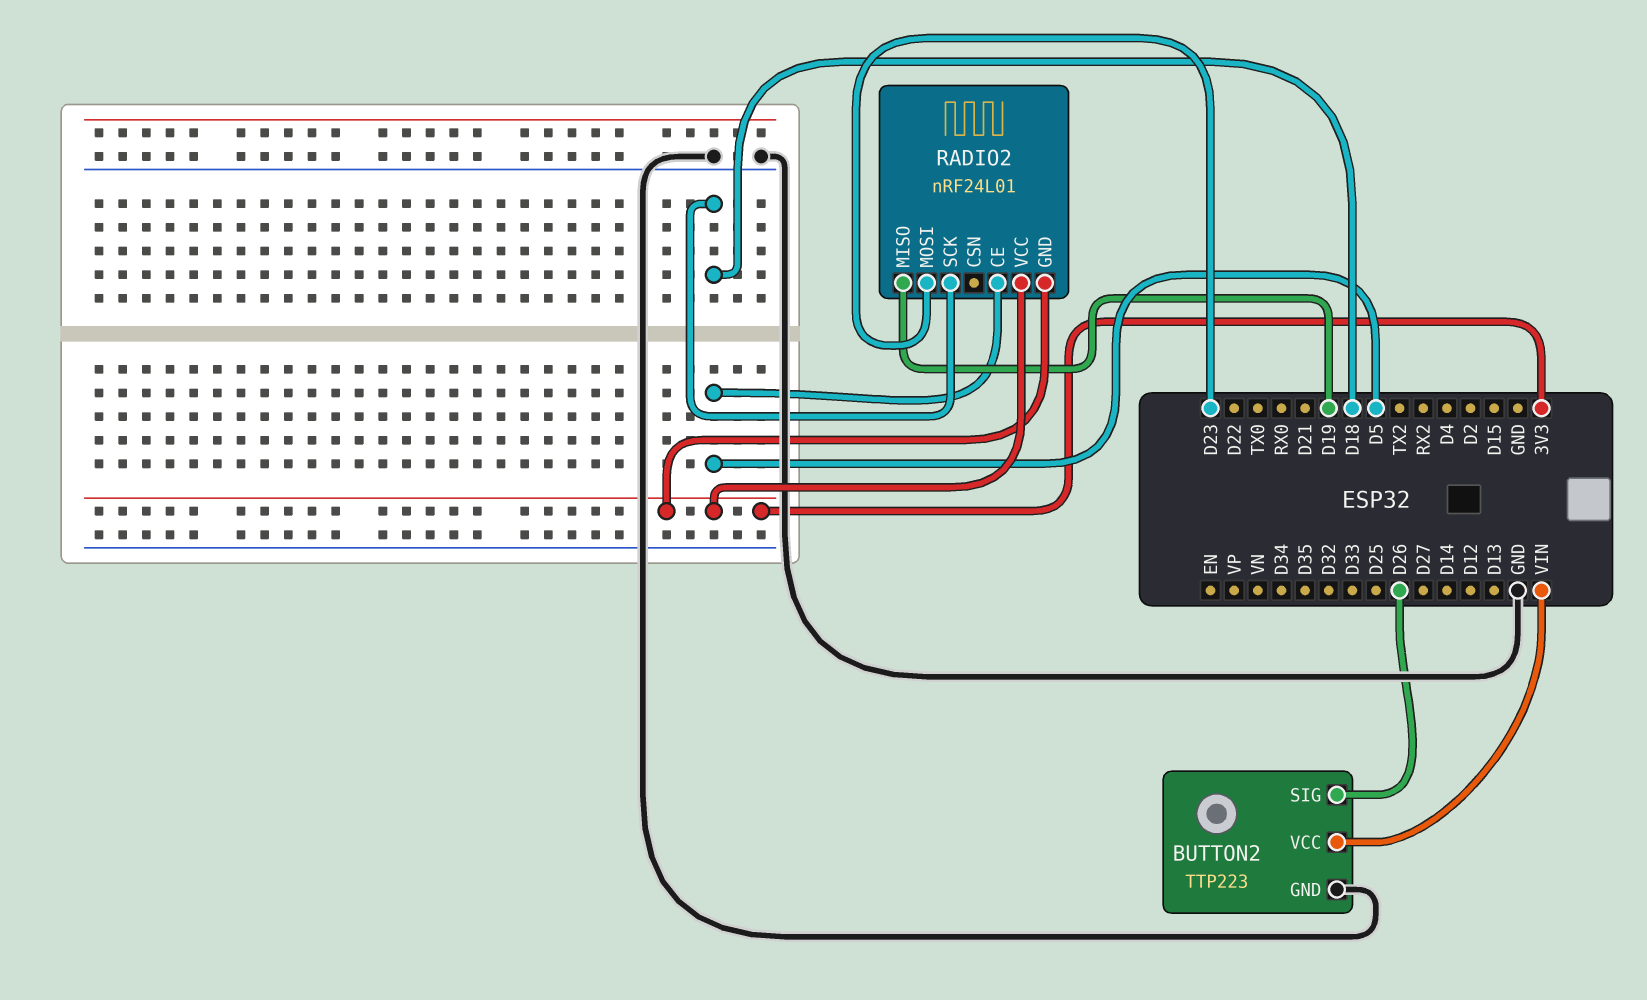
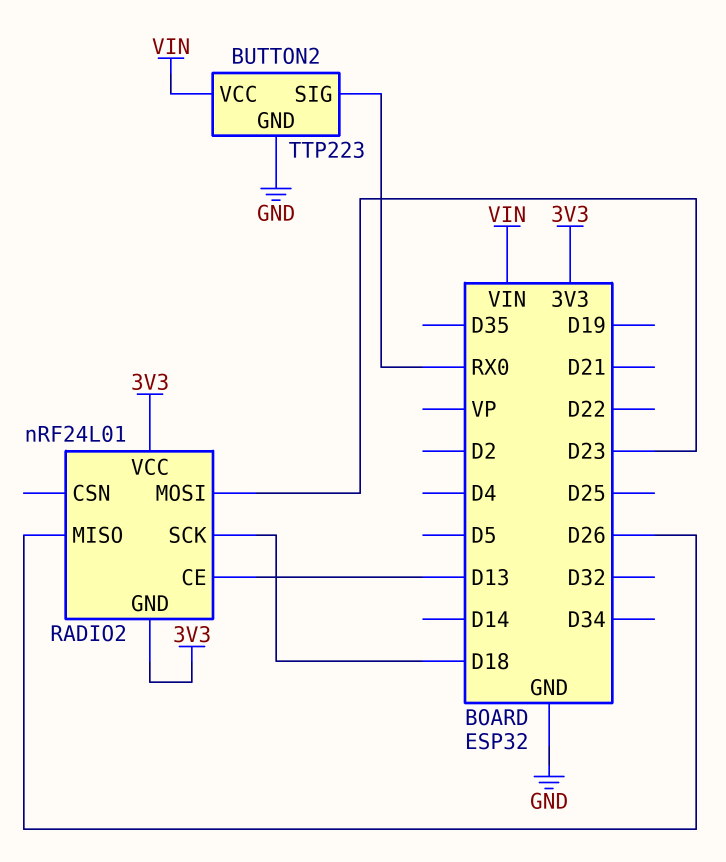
BUTTON2 pin SIG: D26 -> RX0
RADIO2 pin CE: D5 -> D13
RADIO2 pin MISO: D19 -> D26

